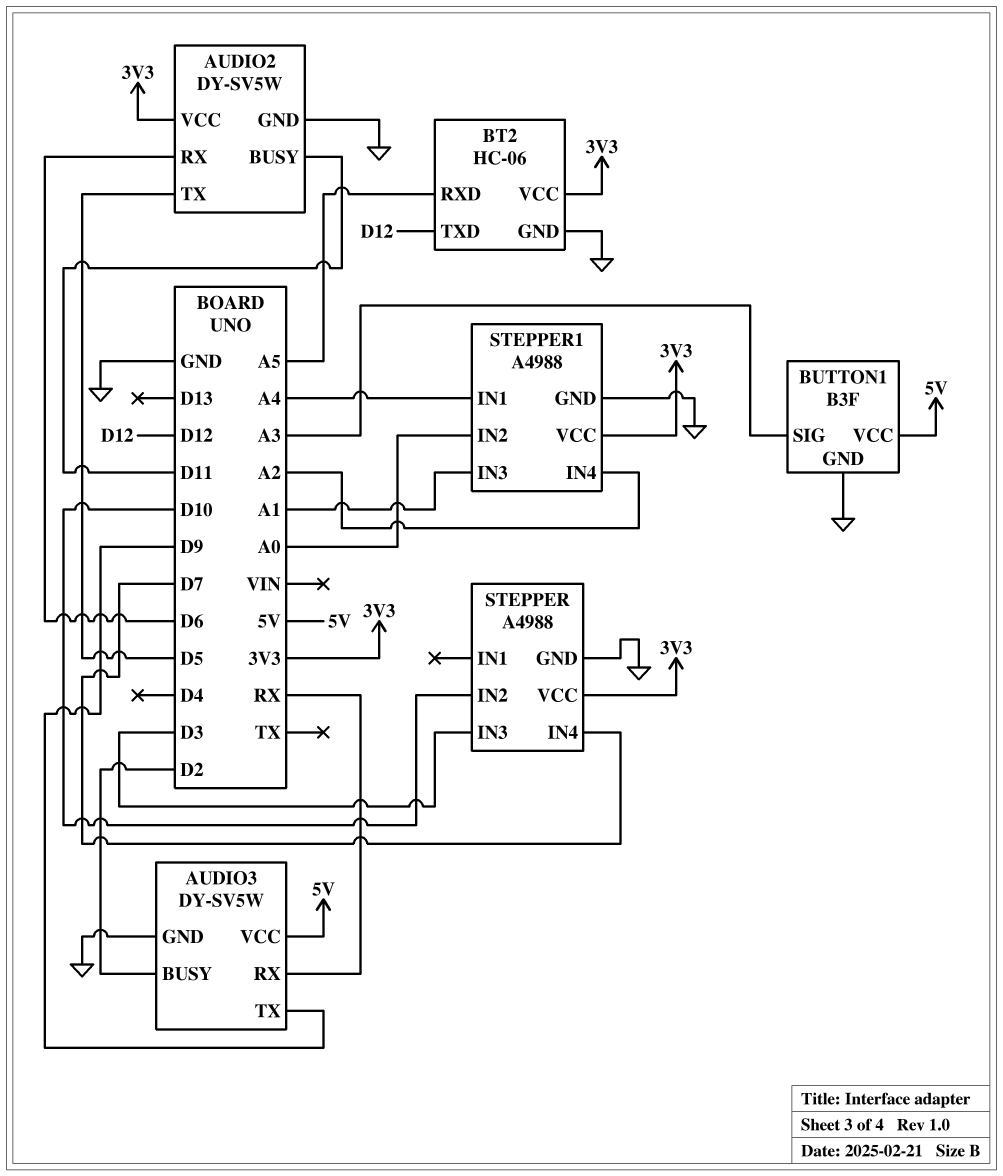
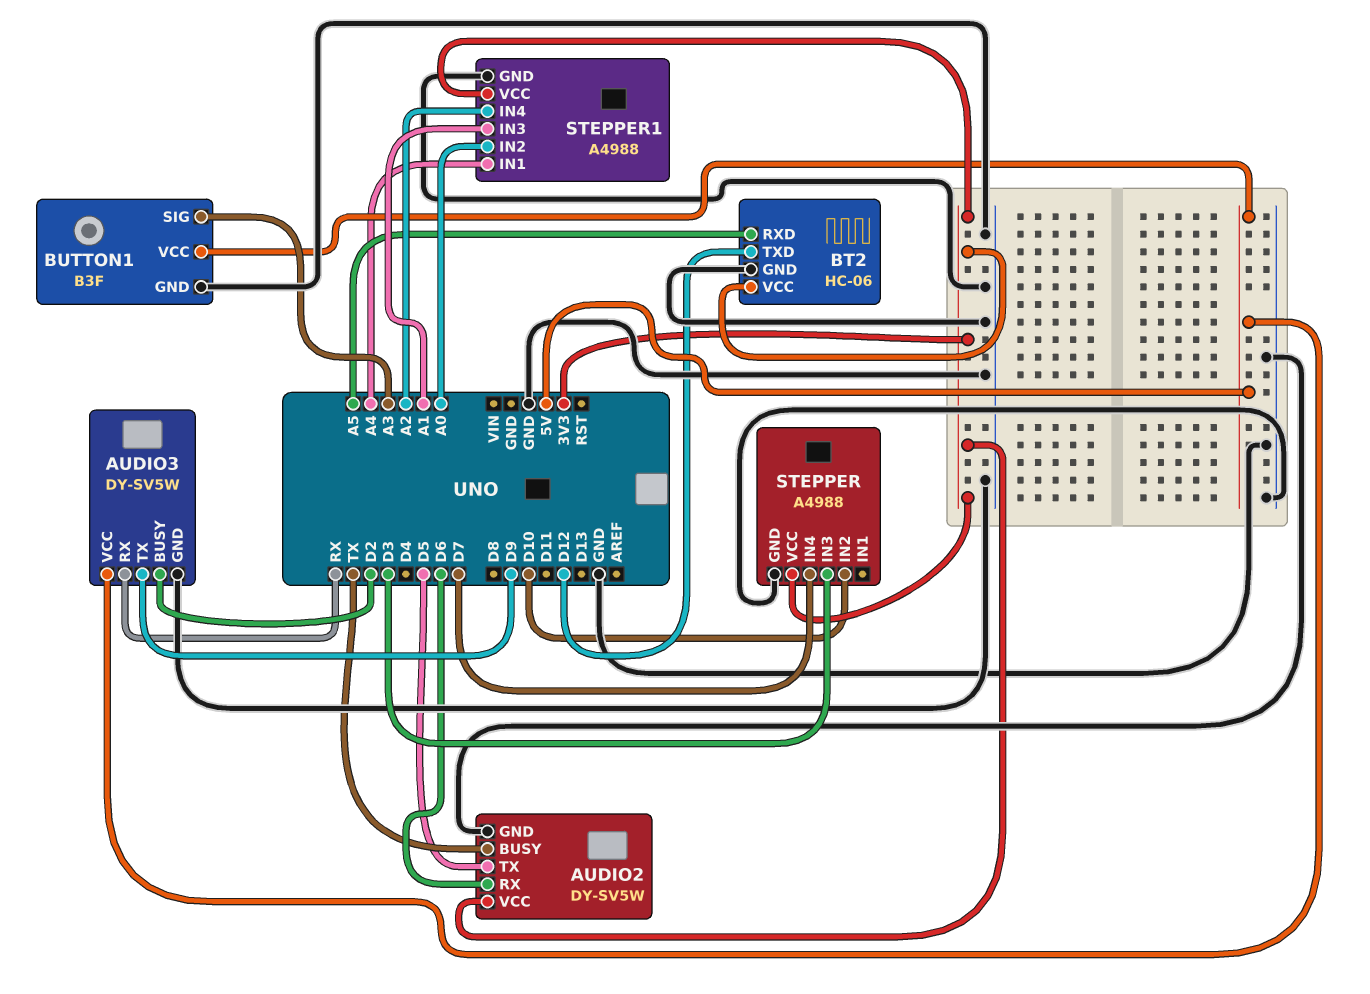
AUDIO2 pin BUSY: D11 -> TX

